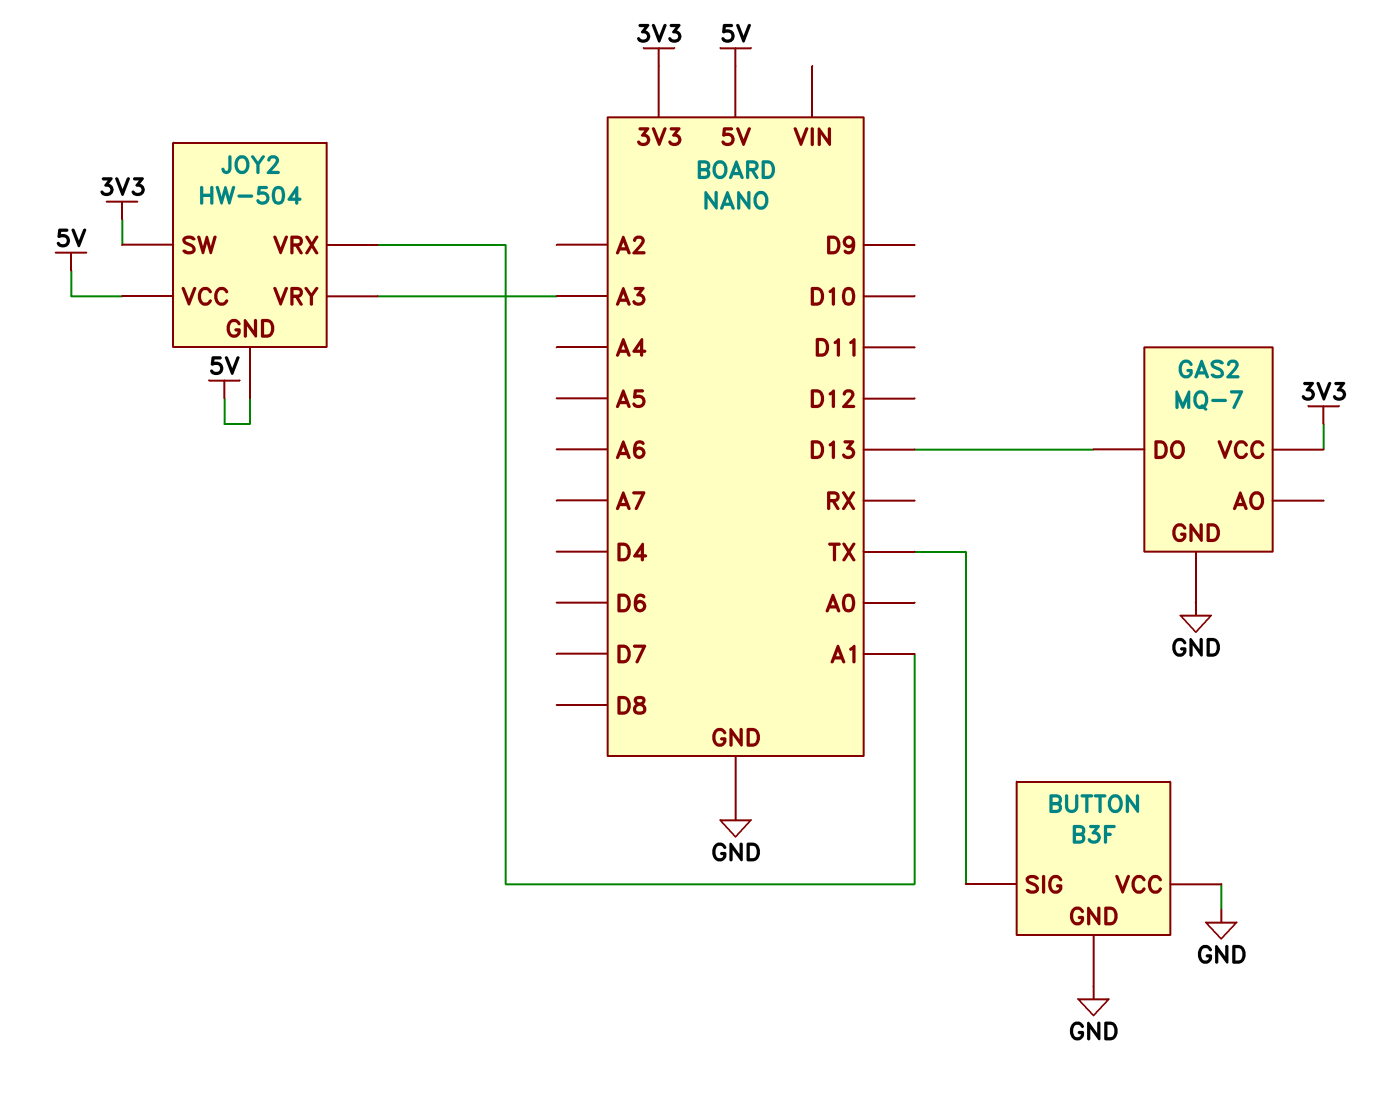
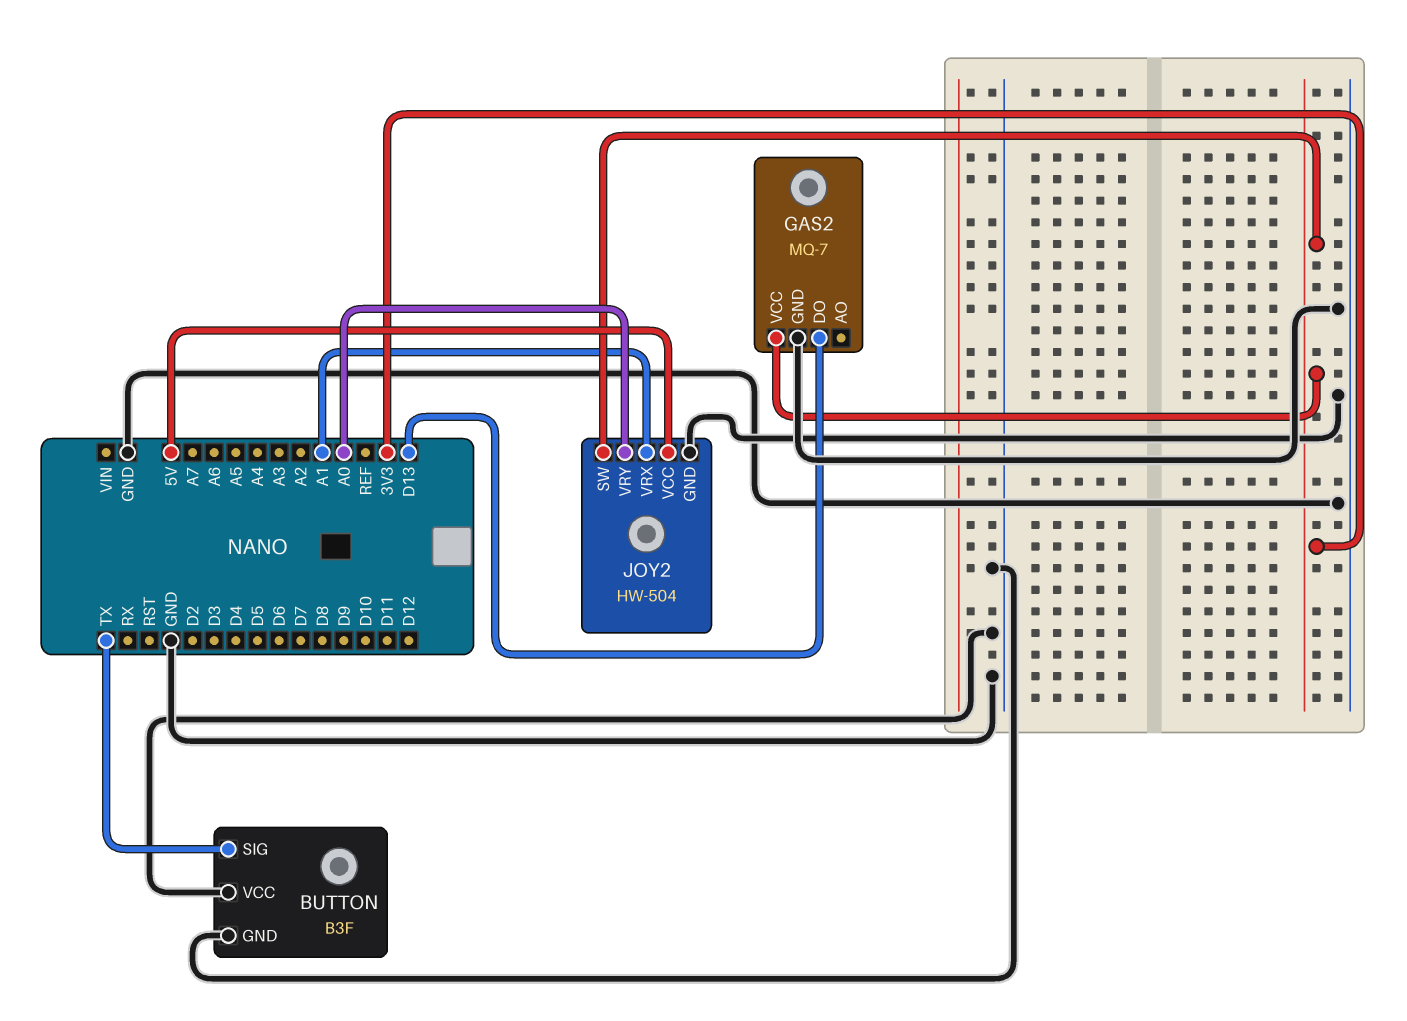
JOY2 pin GND: 5V -> GND
JOY2 pin VRY: A3 -> A0

